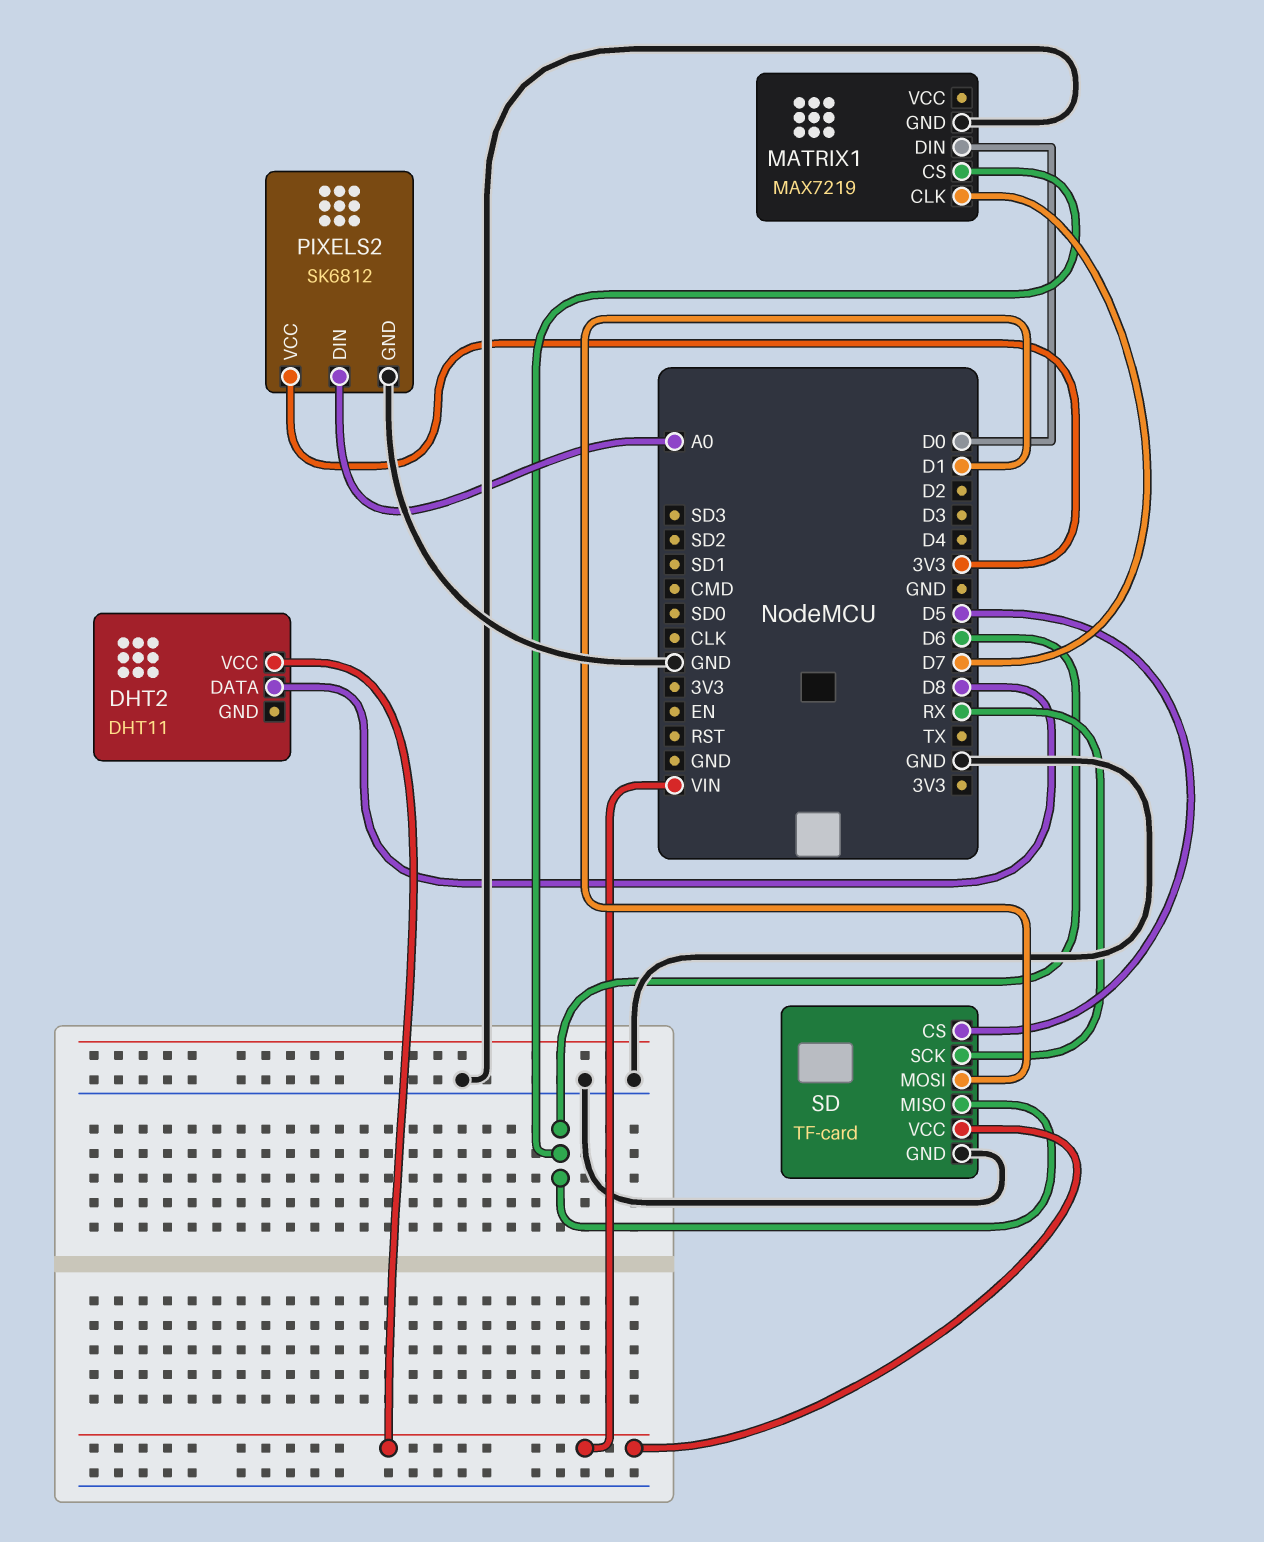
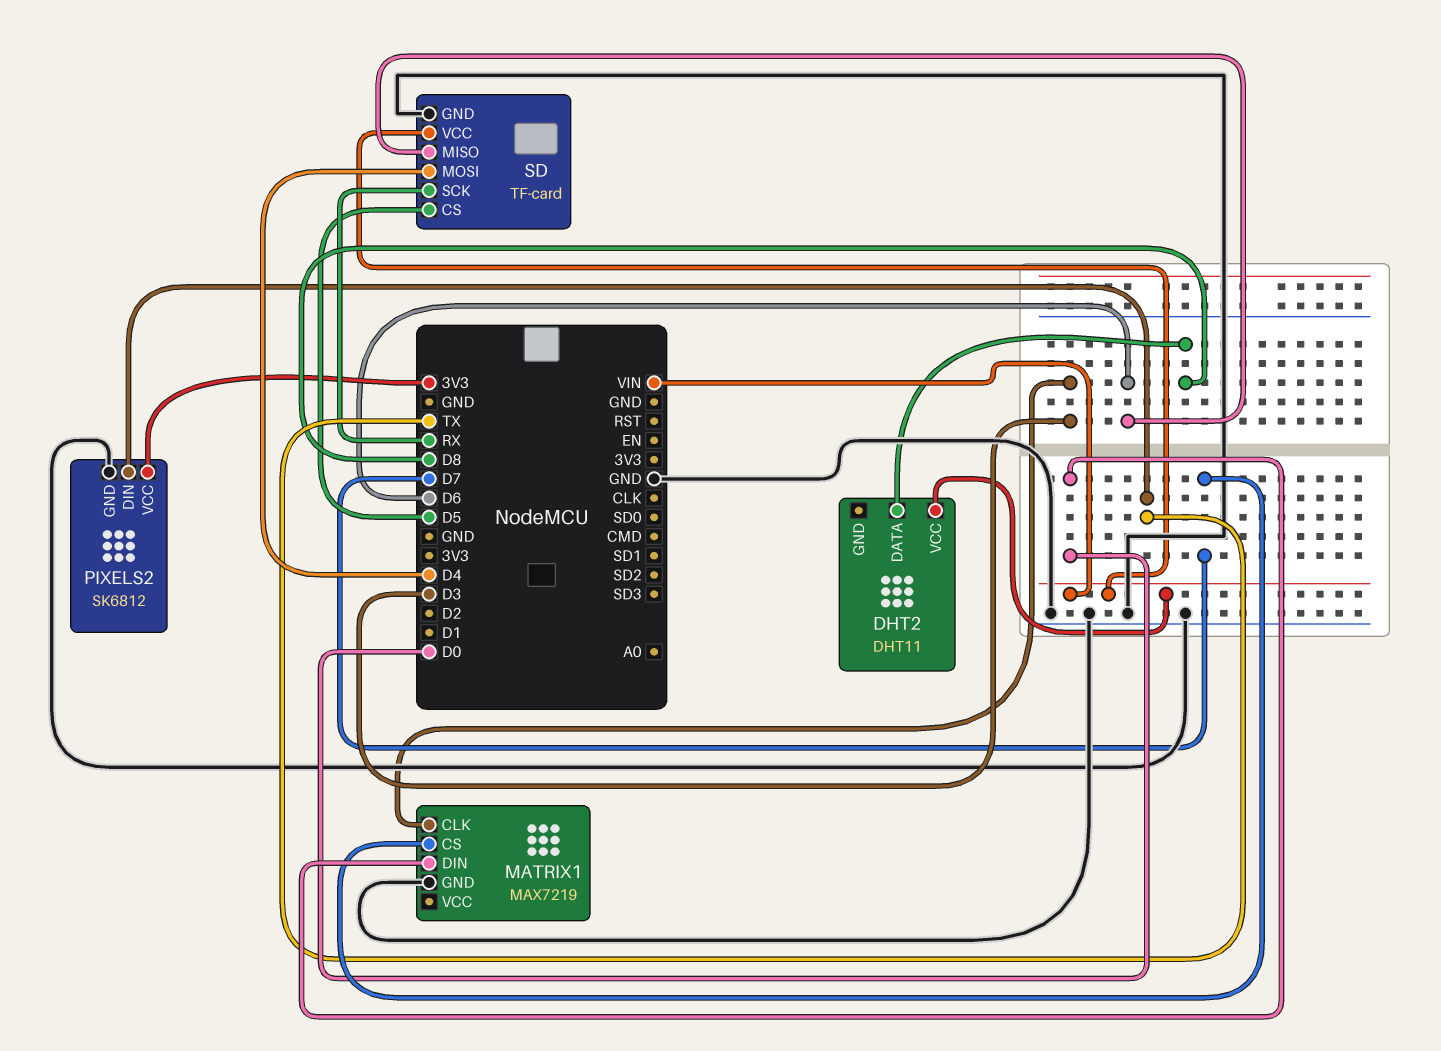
MATRIX1 pin CLK: D7 -> D3
MATRIX1 pin CS: D6 -> D7
PIXELS2 pin DIN: A0 -> TX
SD pin MOSI: D1 -> D4

